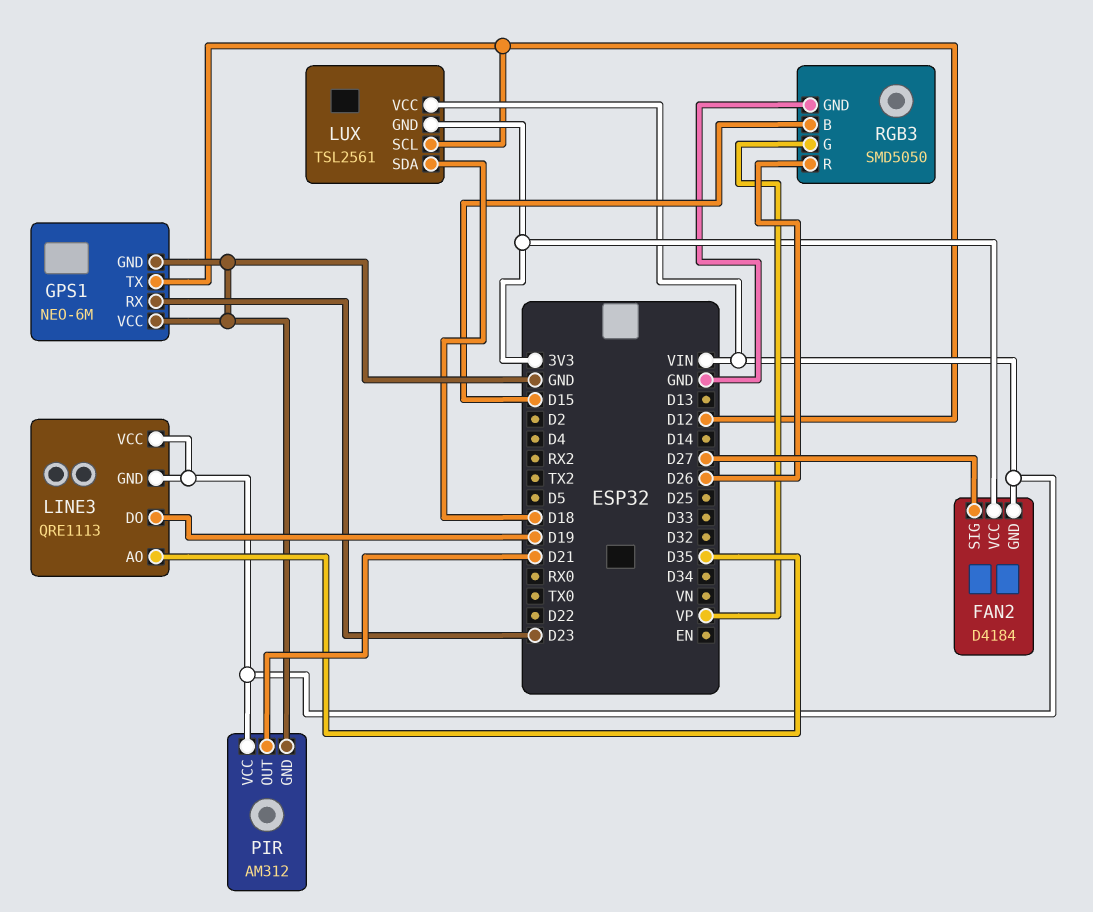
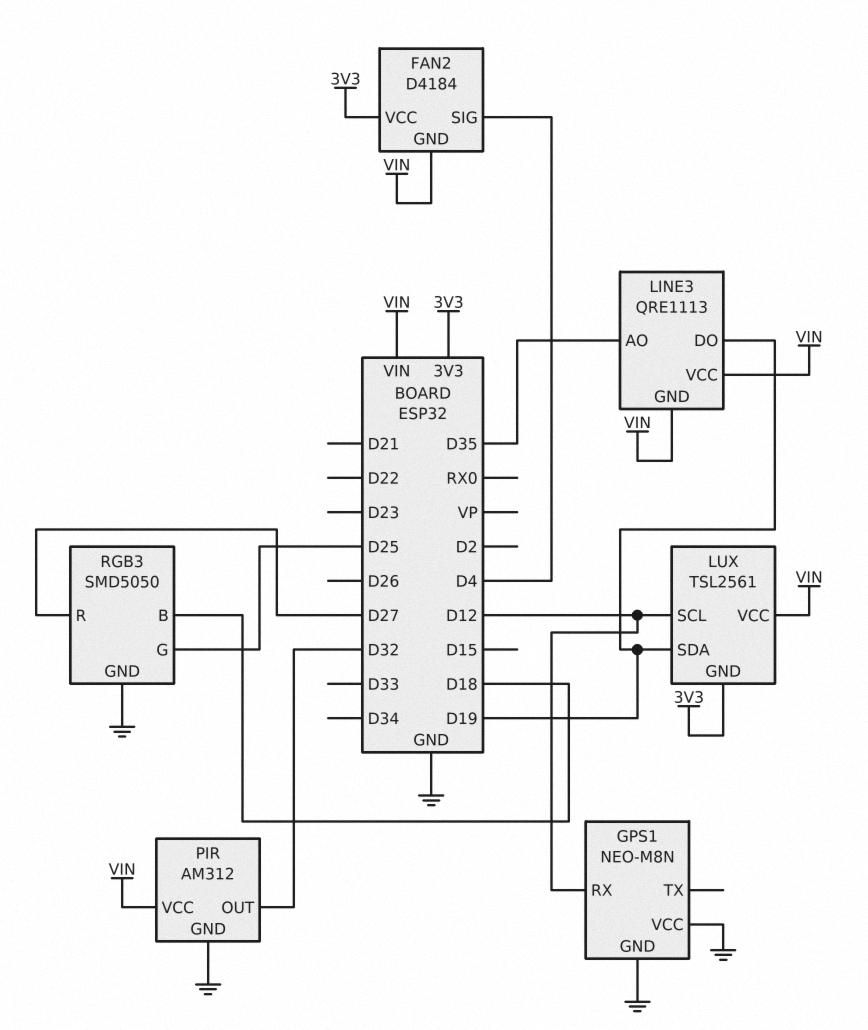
FAN2 pin SIG: D27 -> D4
GPS1: NEO-6M -> NEO-M8N
GPS1 pin RX: D23 -> D12
GPS1 pin TX: D12 -> none
LUX pin SDA: D18 -> D19
PIR pin OUT: D21 -> D32
RGB3 pin B: D15 -> D18
RGB3 pin G: VP -> D25
RGB3 pin R: D26 -> D27

